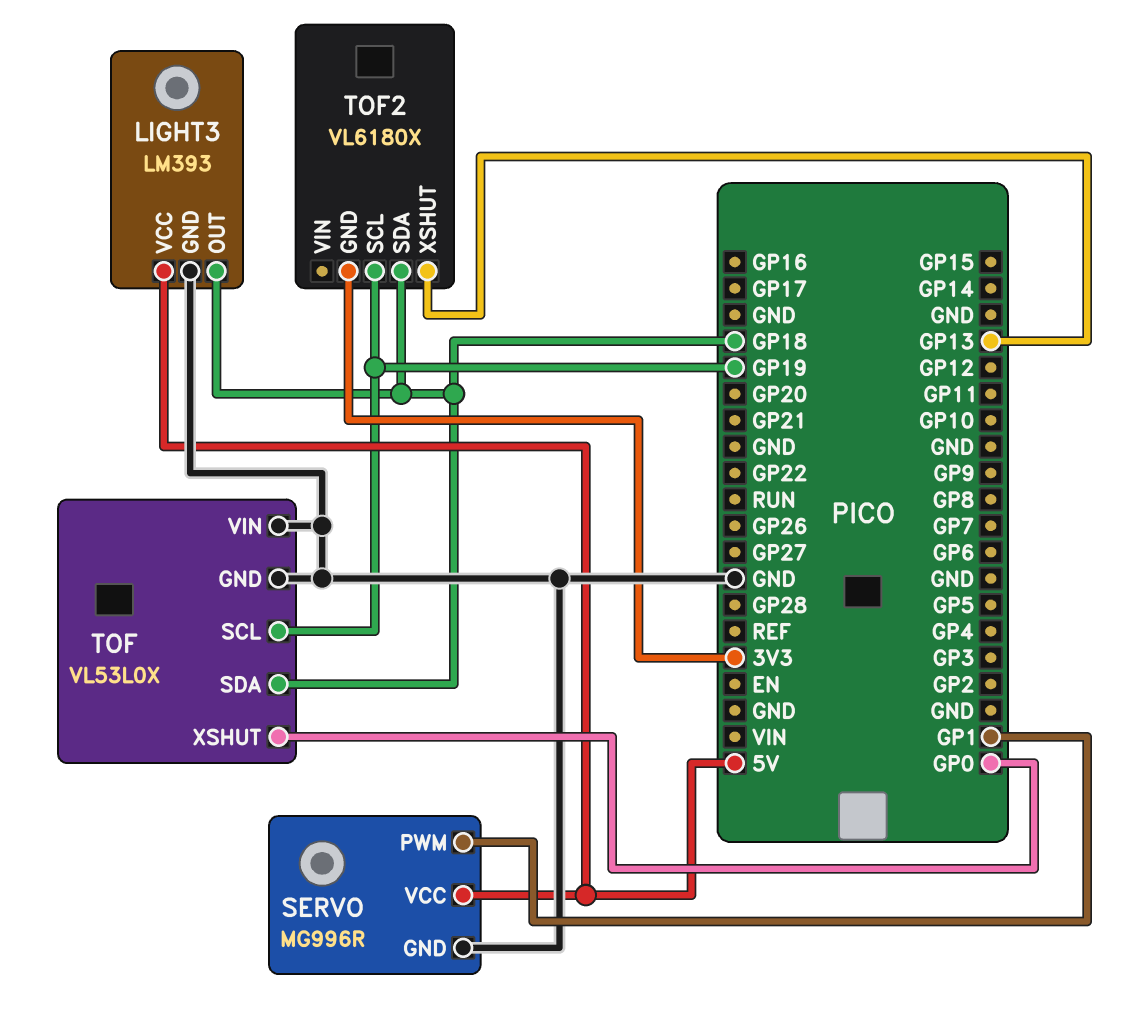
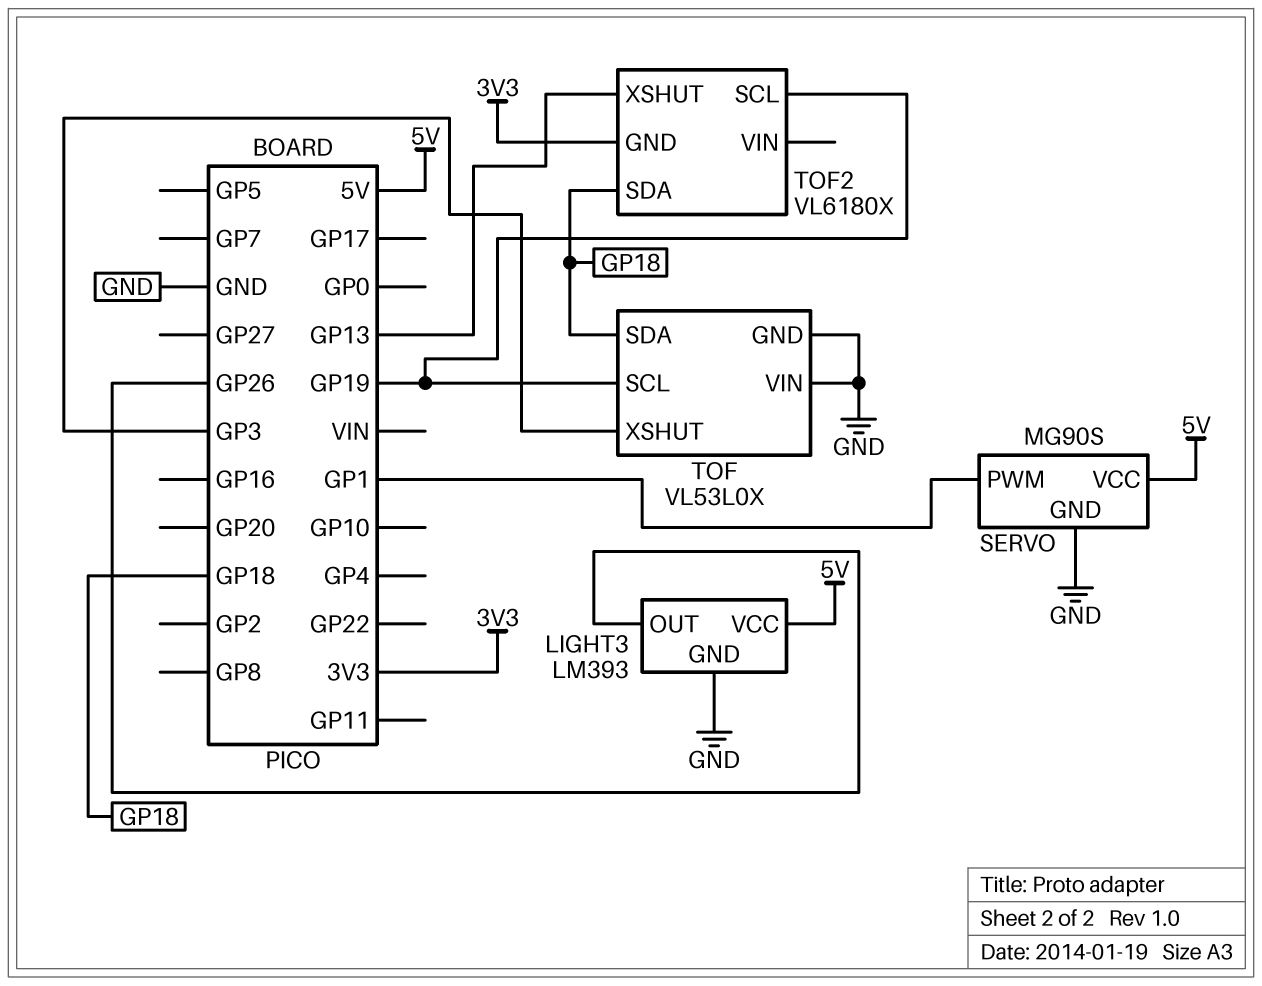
LIGHT3 pin OUT: GP18 -> GP26
SERVO: MG996R -> MG90S
TOF pin XSHUT: GP0 -> GP3

